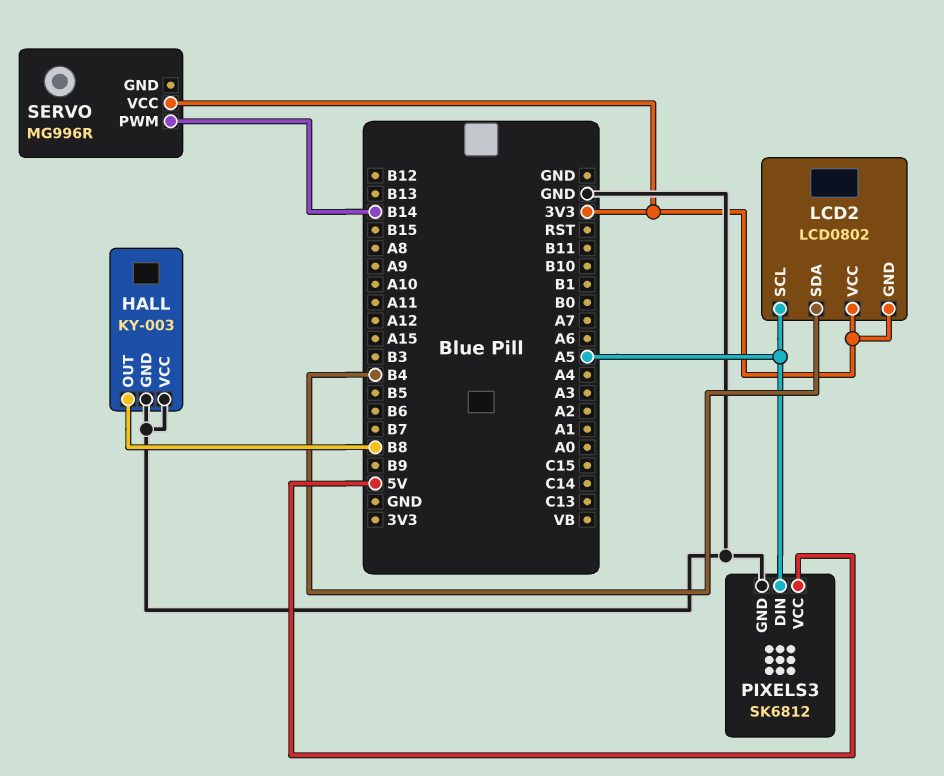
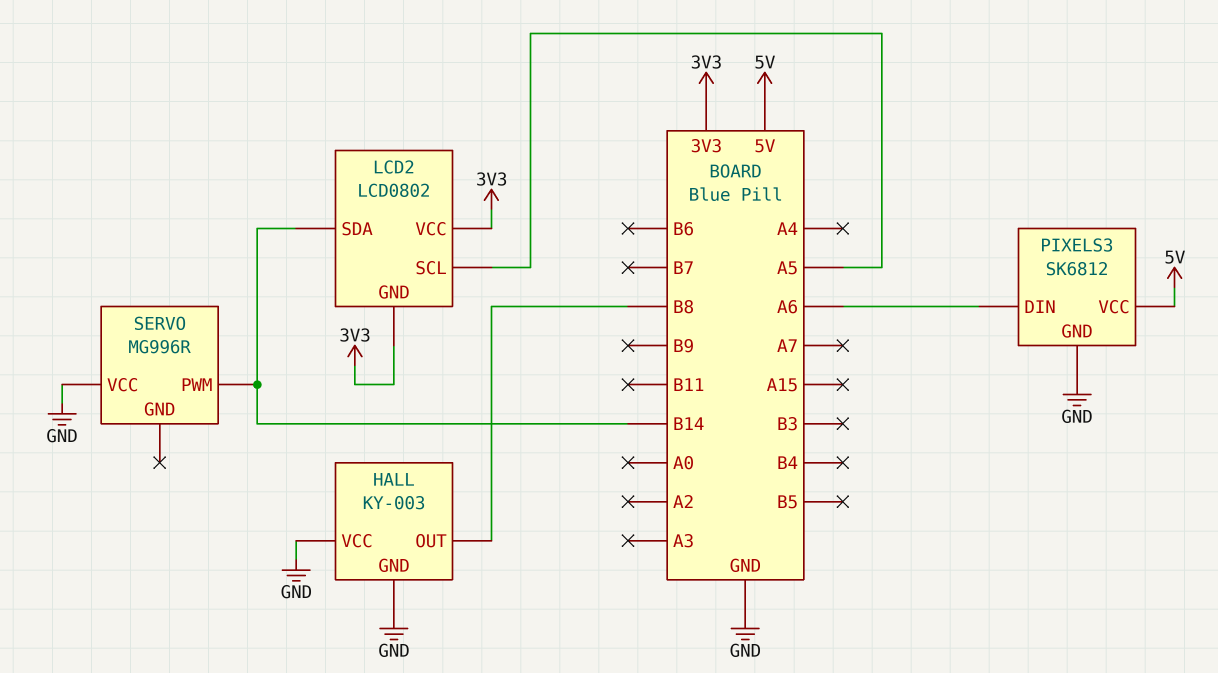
LCD2 pin SDA: B4 -> B14
PIXELS3 pin DIN: A5 -> A6
SERVO pin VCC: 3V3 -> GND

